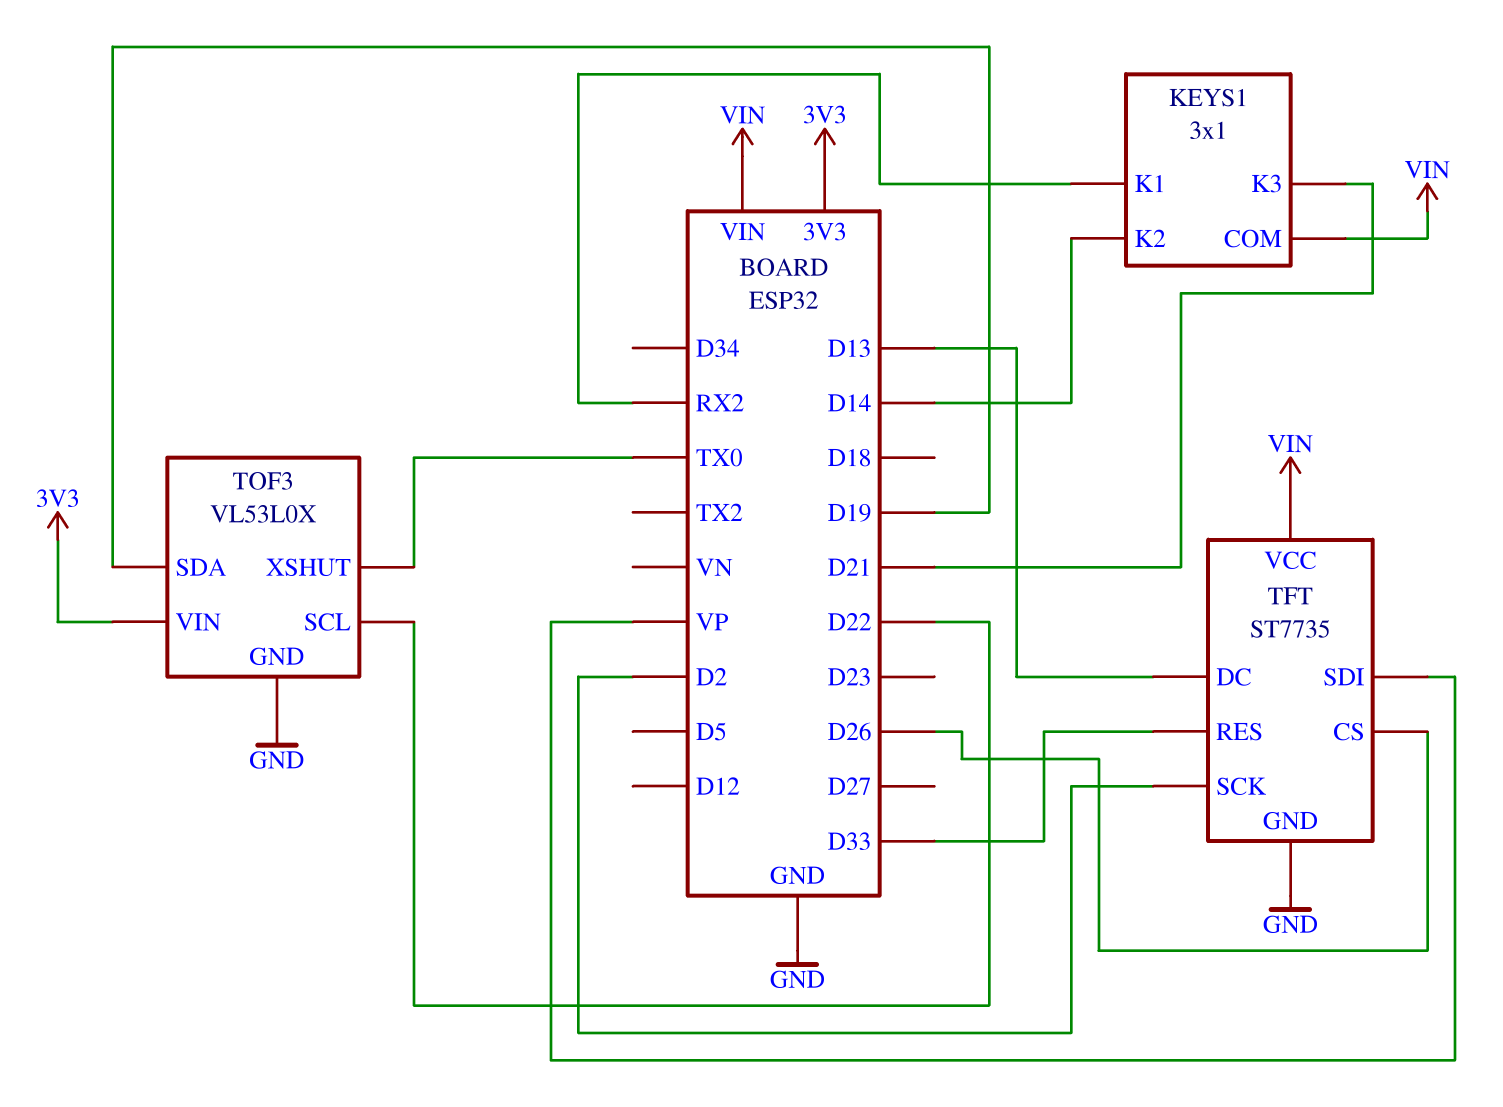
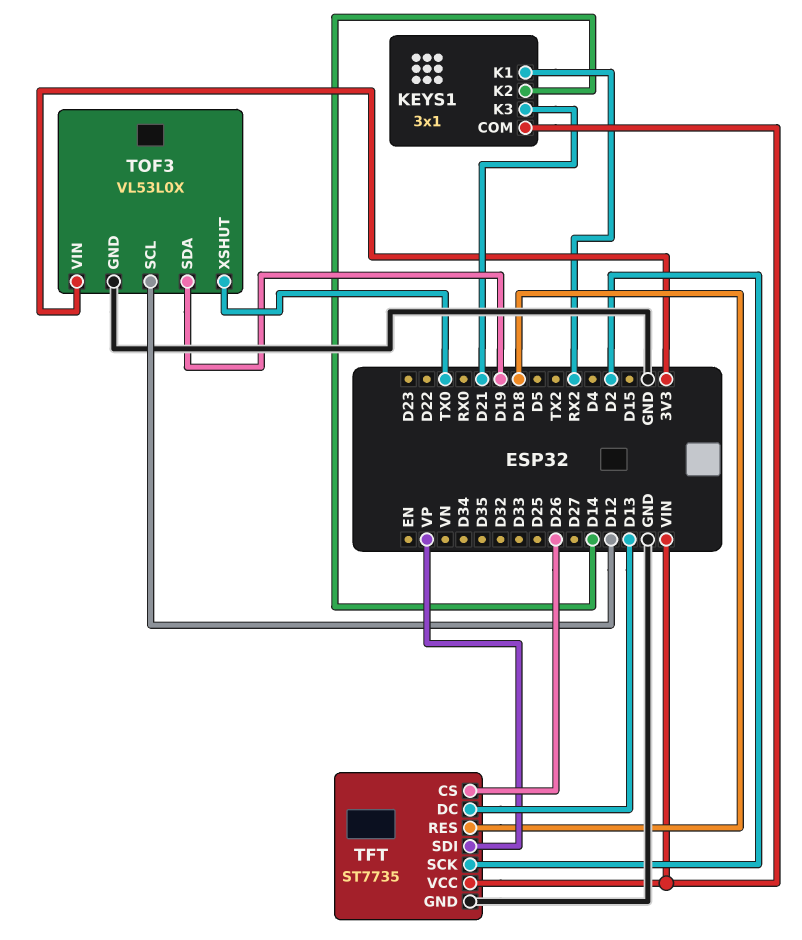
TFT pin RES: D33 -> D18
TOF3 pin SCL: D22 -> D12

